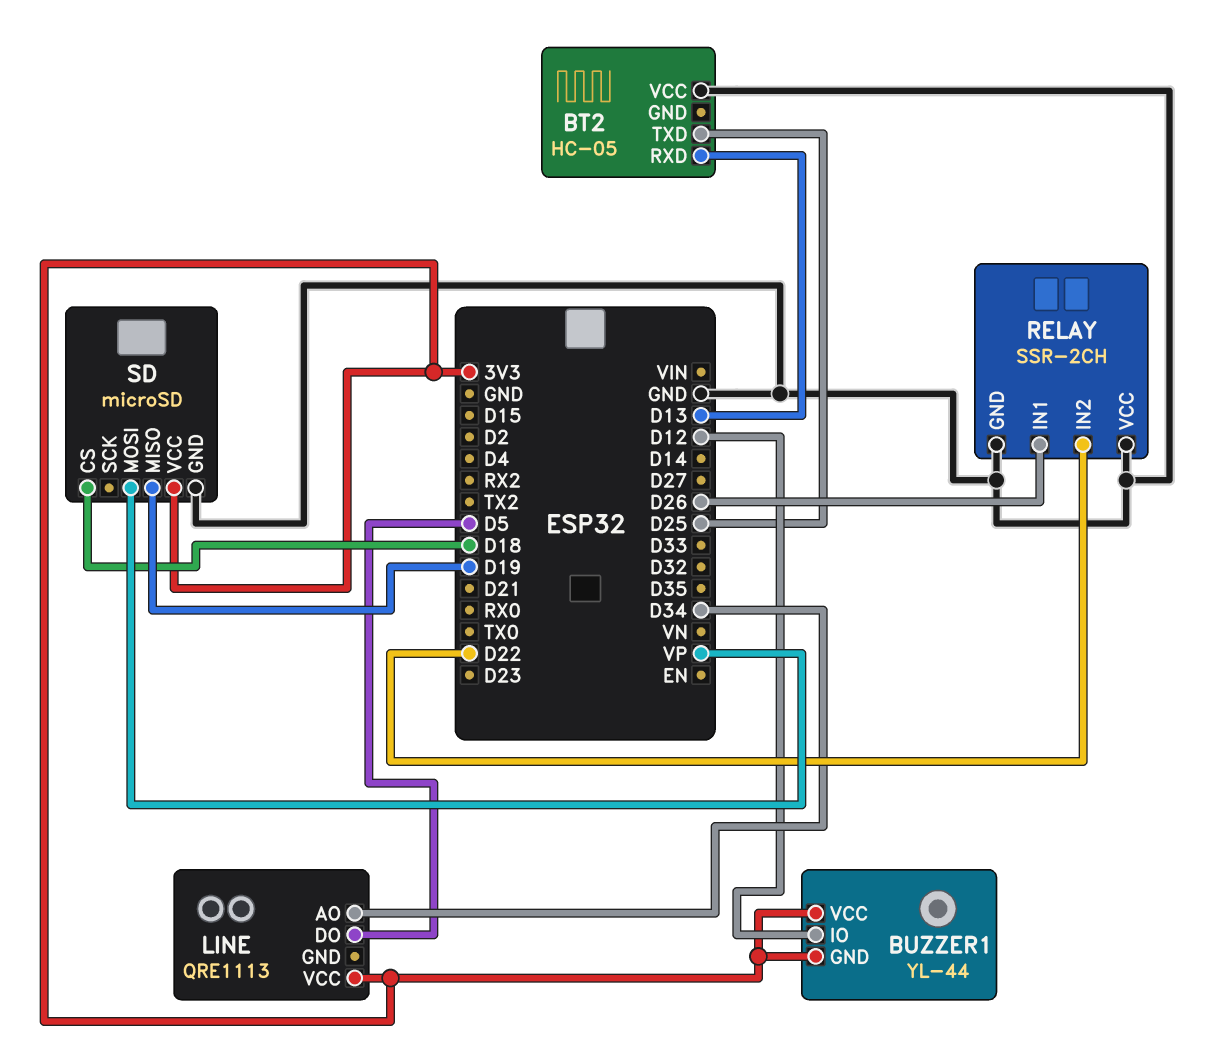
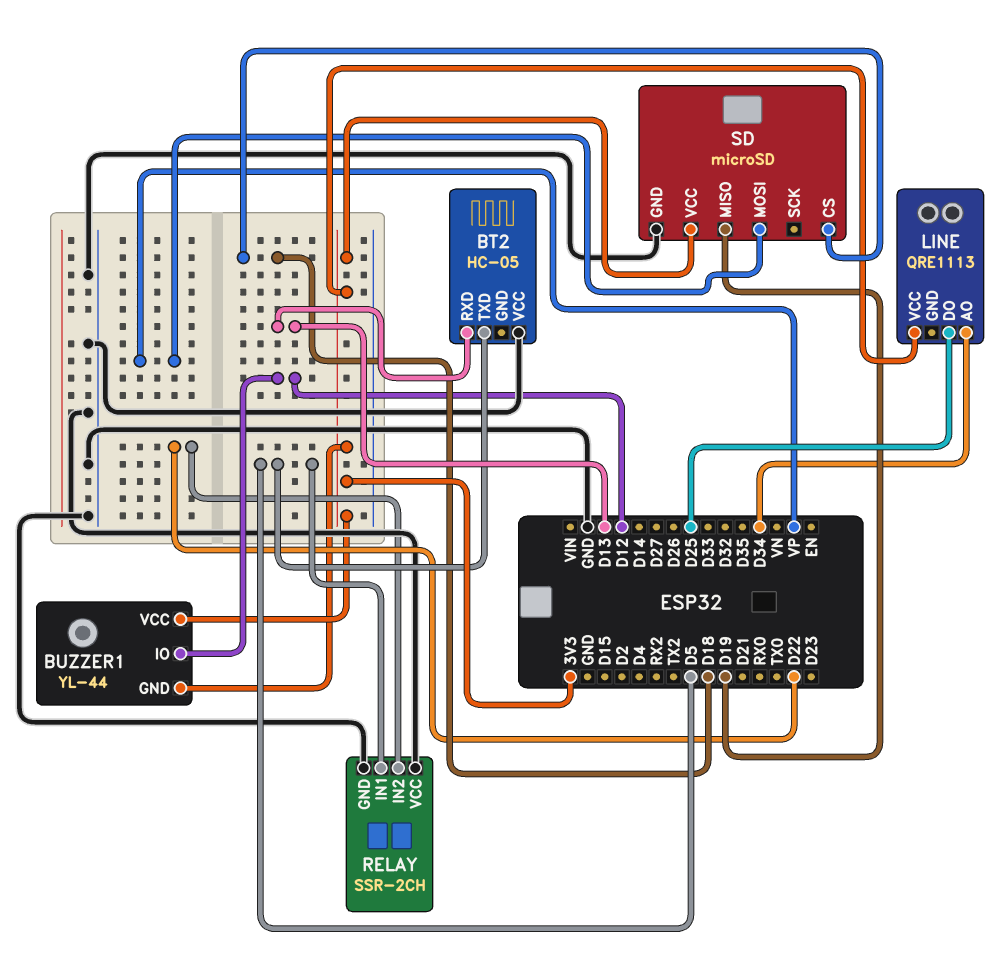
BT2 pin TXD: D25 -> D5
LINE pin DO: D5 -> D25
RELAY pin IN1: D26 -> D5

